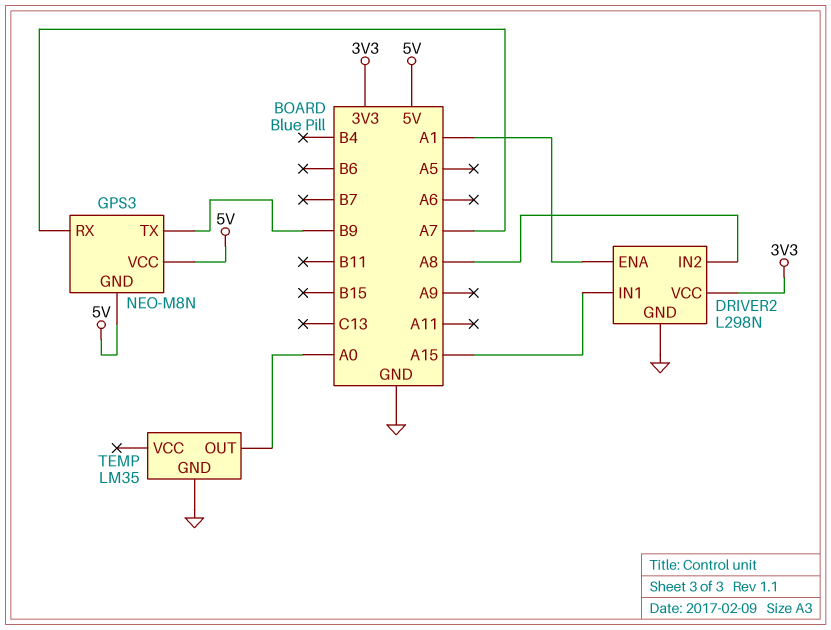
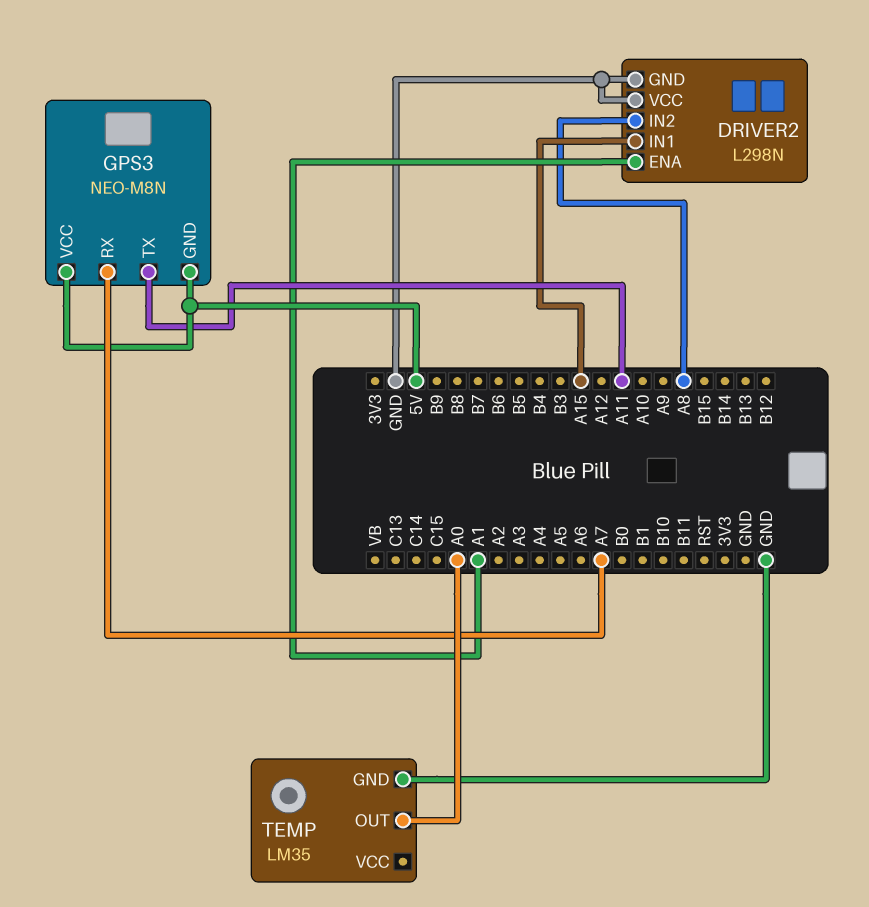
DRIVER2 pin VCC: 3V3 -> GND
GPS3 pin TX: B9 -> A11

